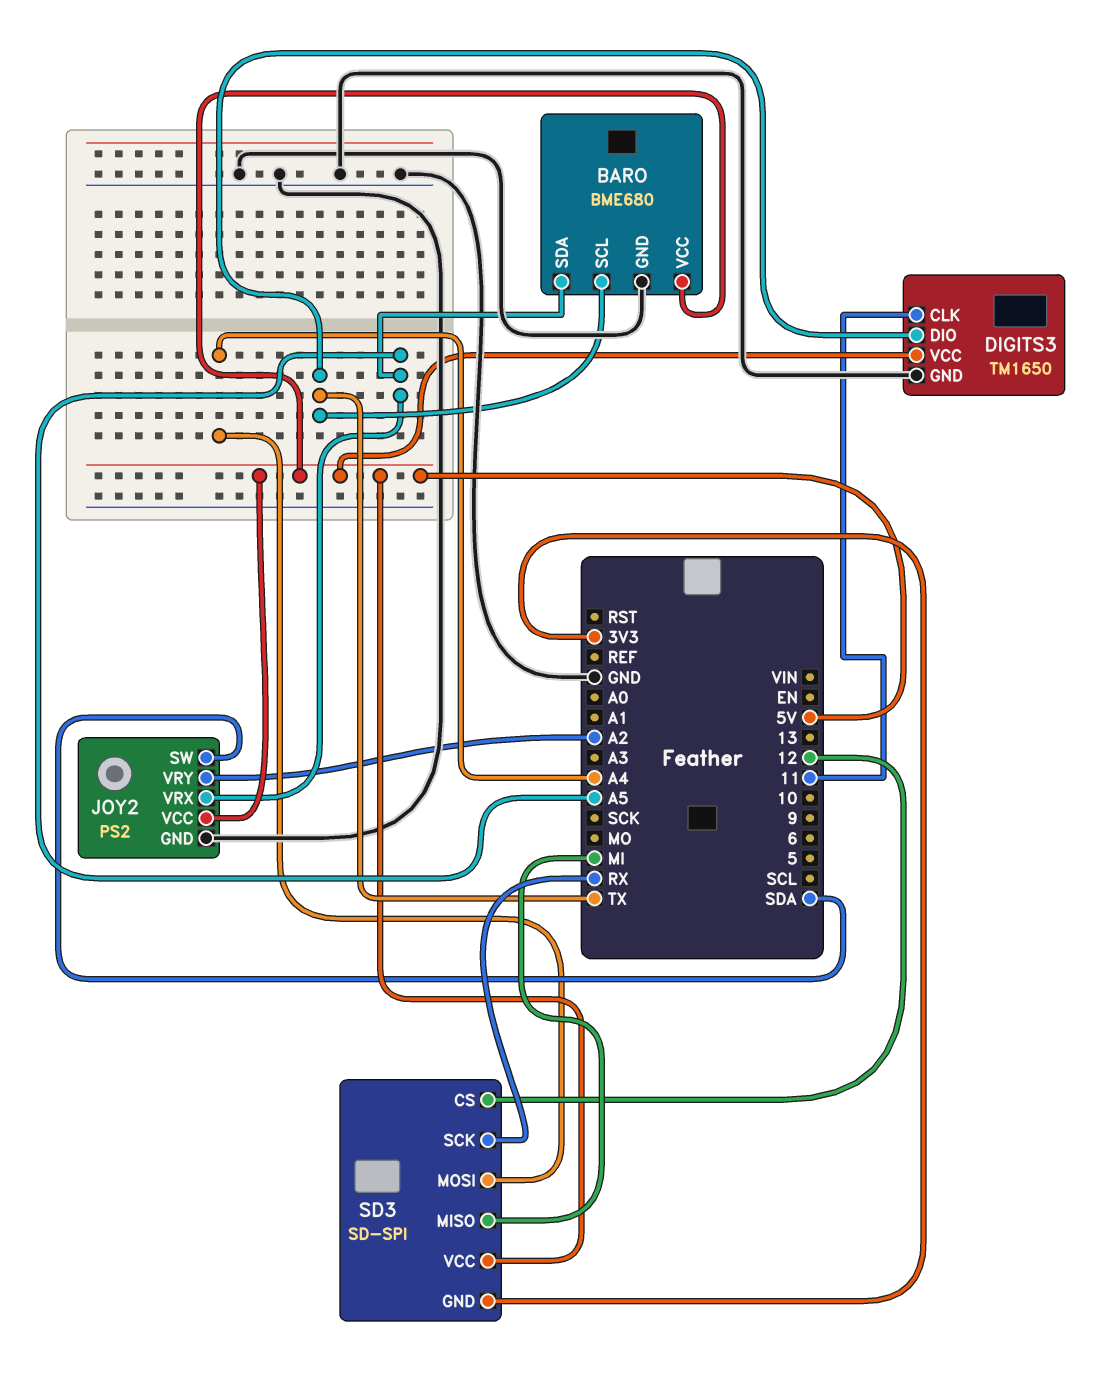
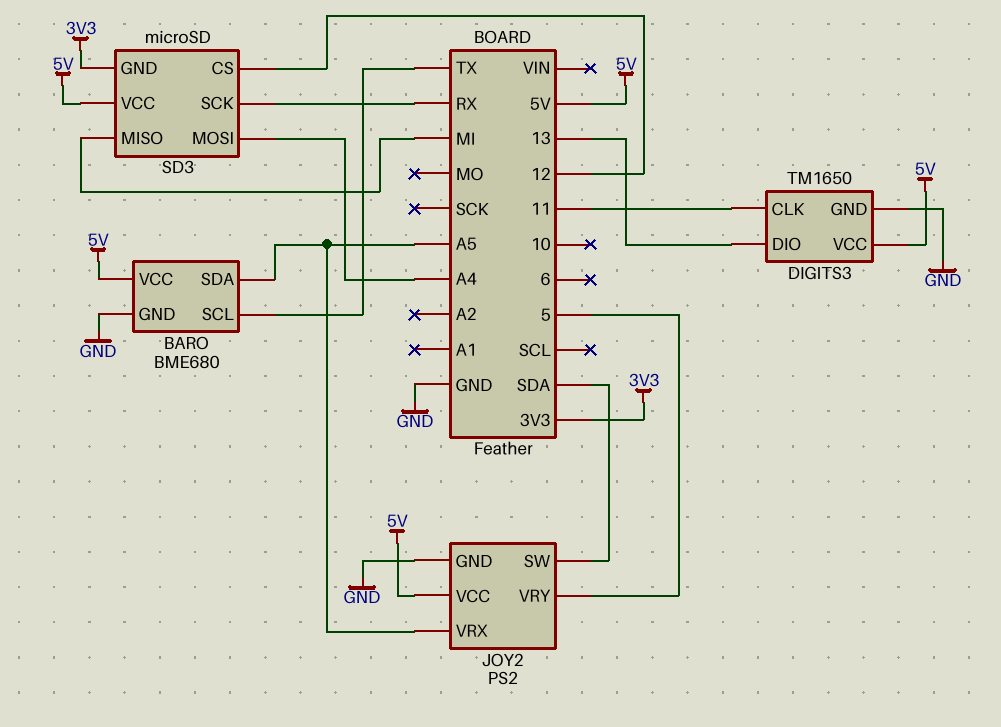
DIGITS3 pin DIO: TX -> 13
JOY2 pin VRY: A2 -> 5
SD3: SD-SPI -> microSD

